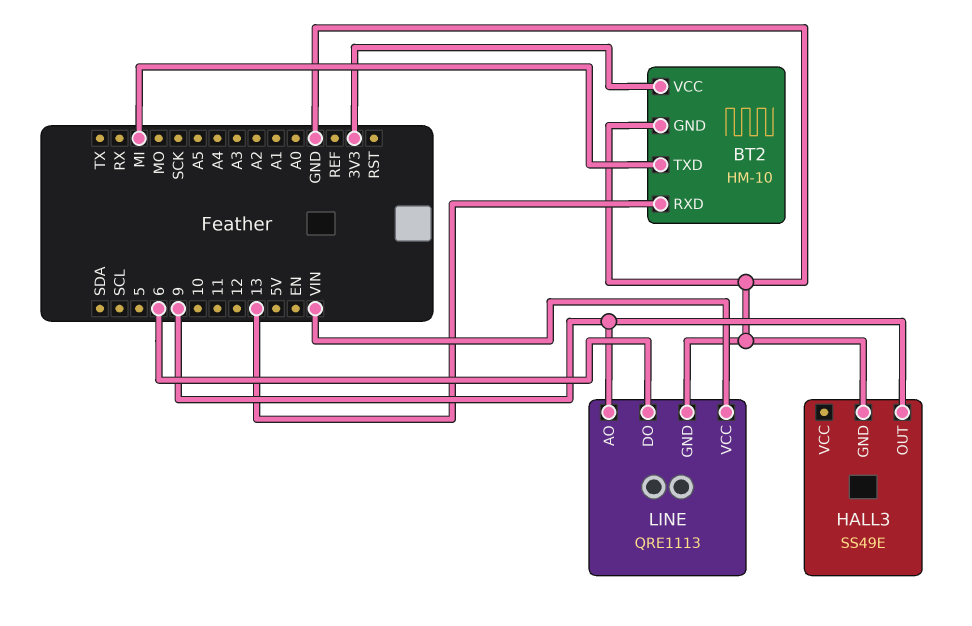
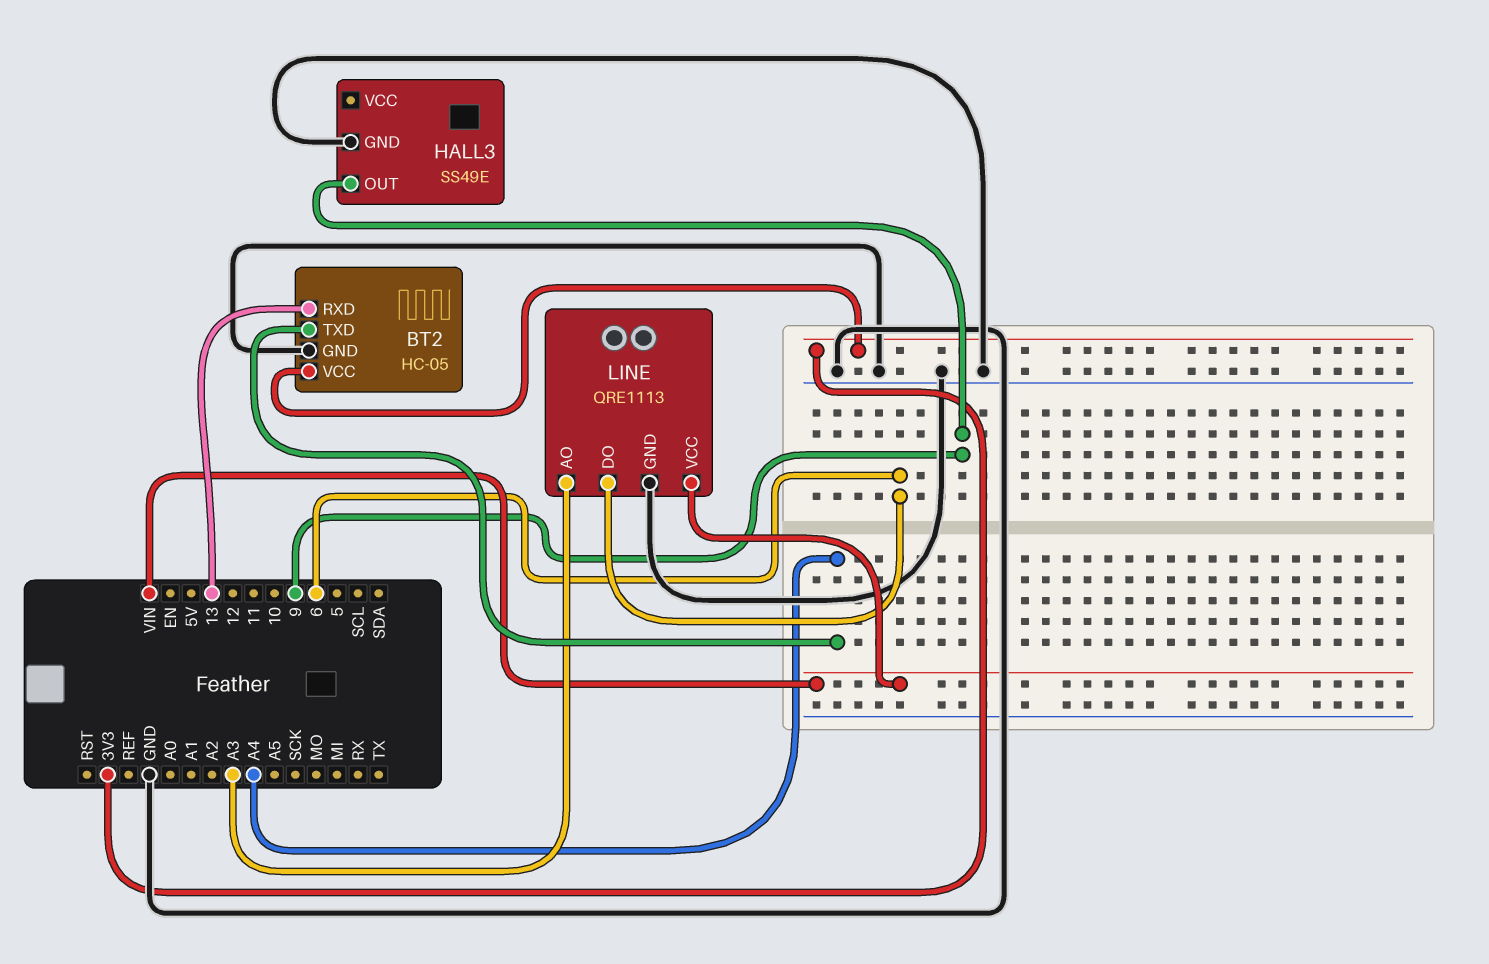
BT2: HM-10 -> HC-05
BT2 pin TXD: MI -> A4
LINE pin AO: 9 -> A3

